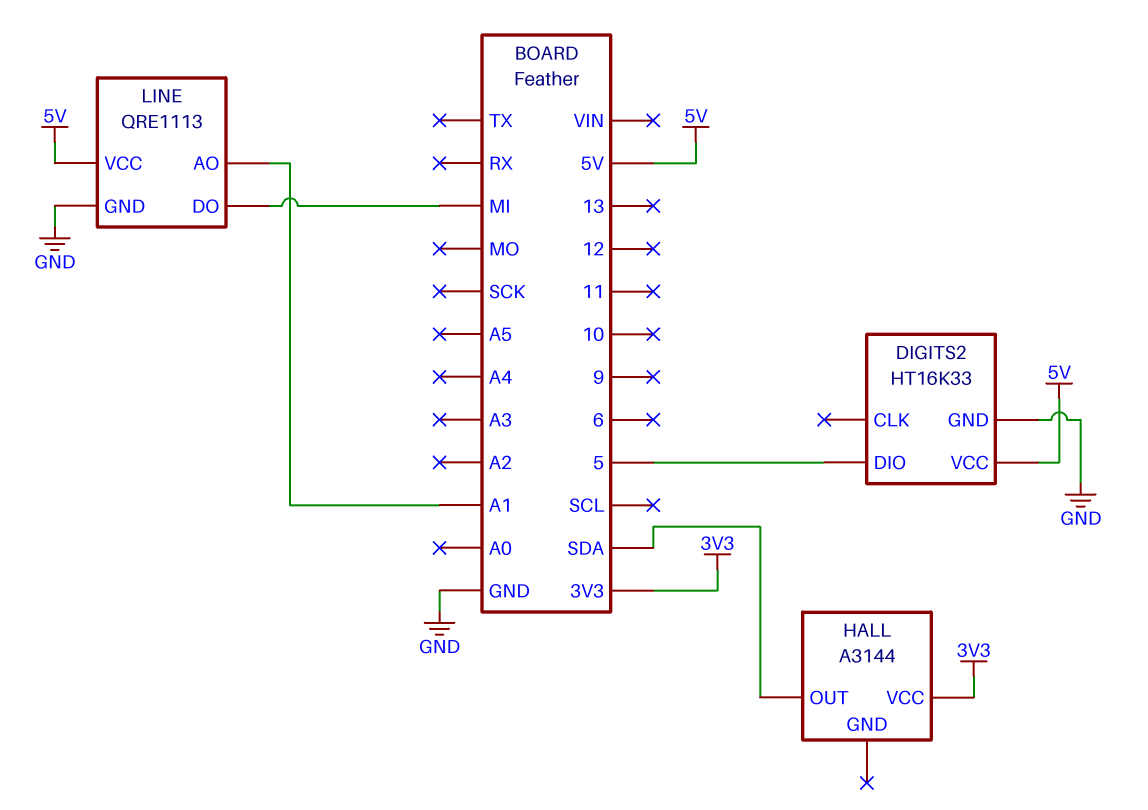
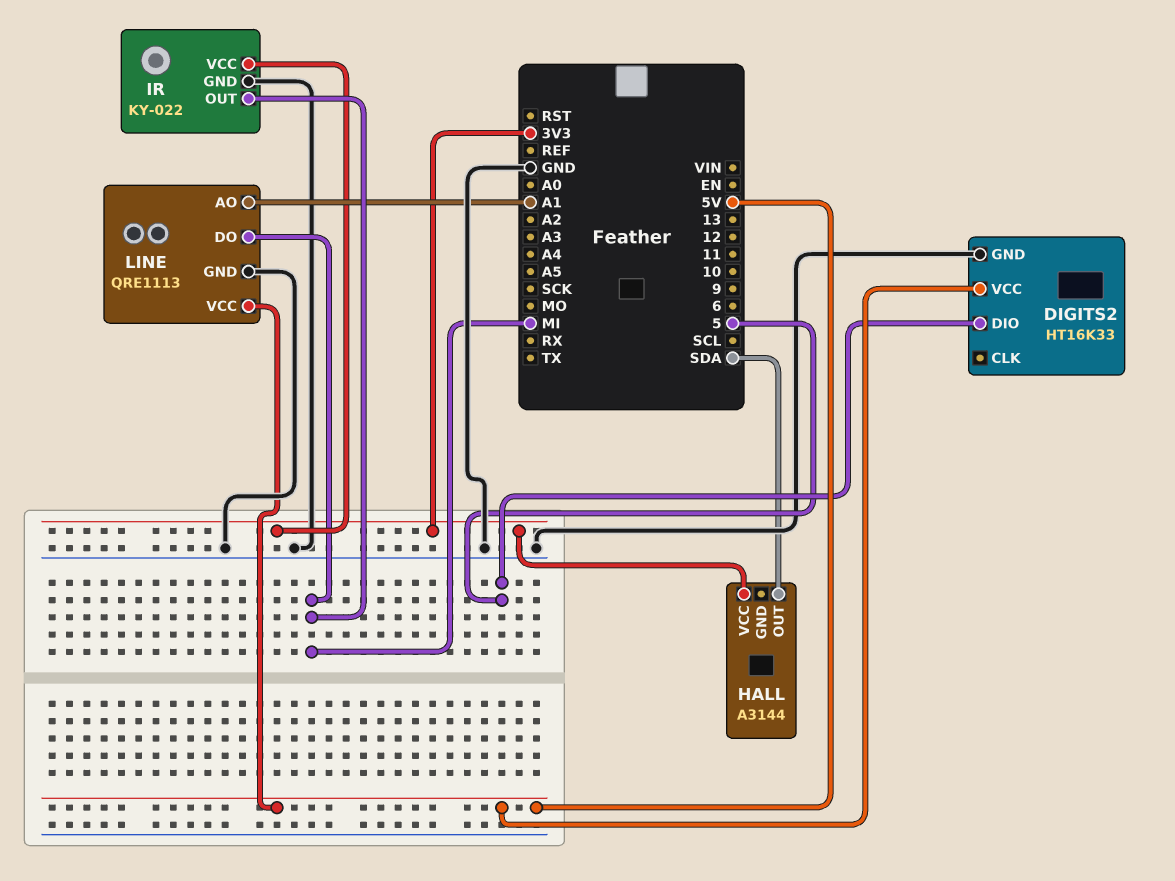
IR: none -> KY-022
IR pin GND: none -> GND
IR pin OUT: none -> MI
IR pin VCC: none -> 3V3

